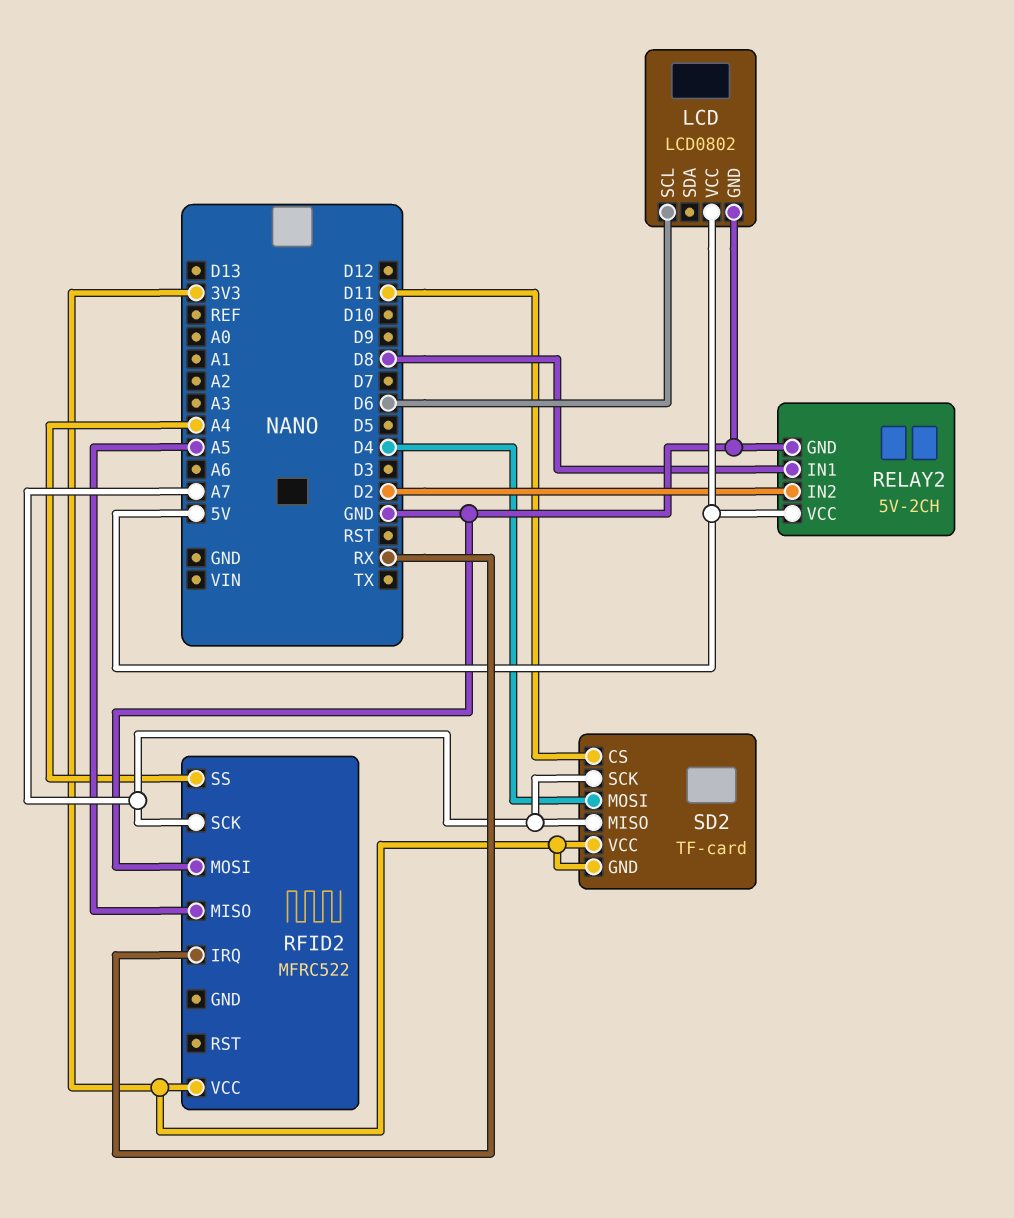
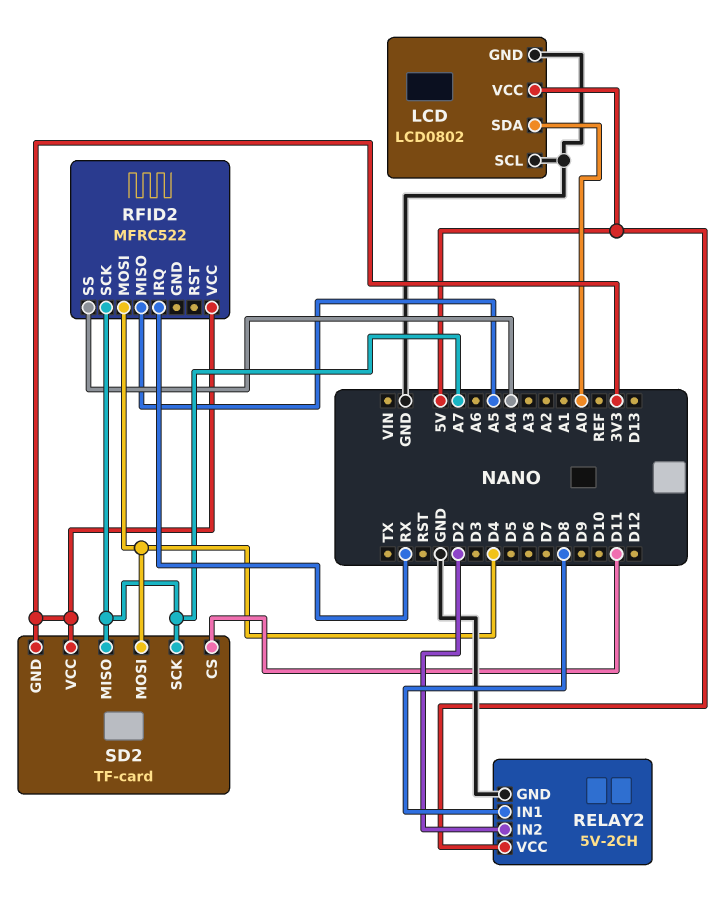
LCD pin SCL: D6 -> GND
LCD pin SDA: none -> A0
RFID2 pin MOSI: GND -> D4

